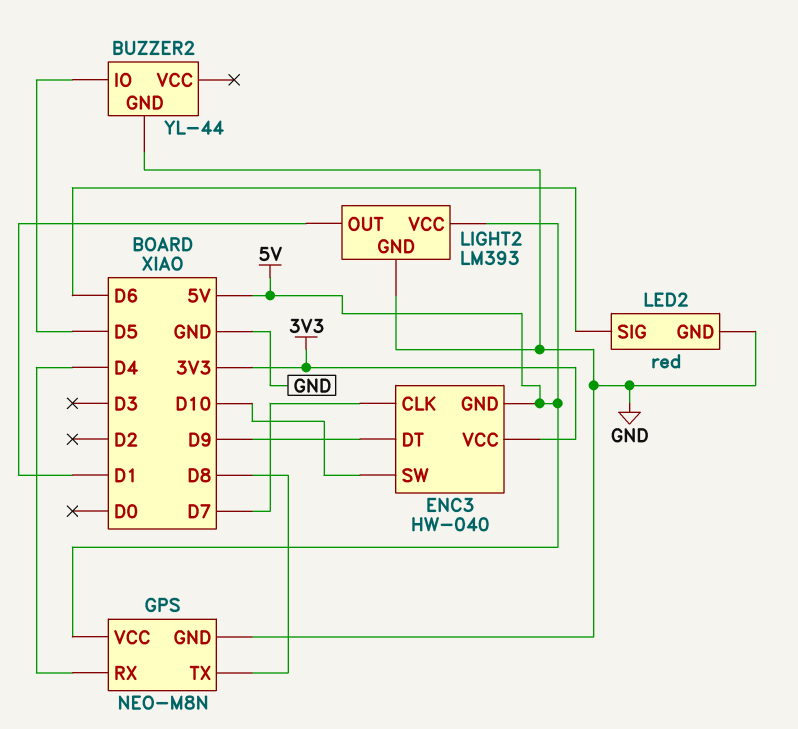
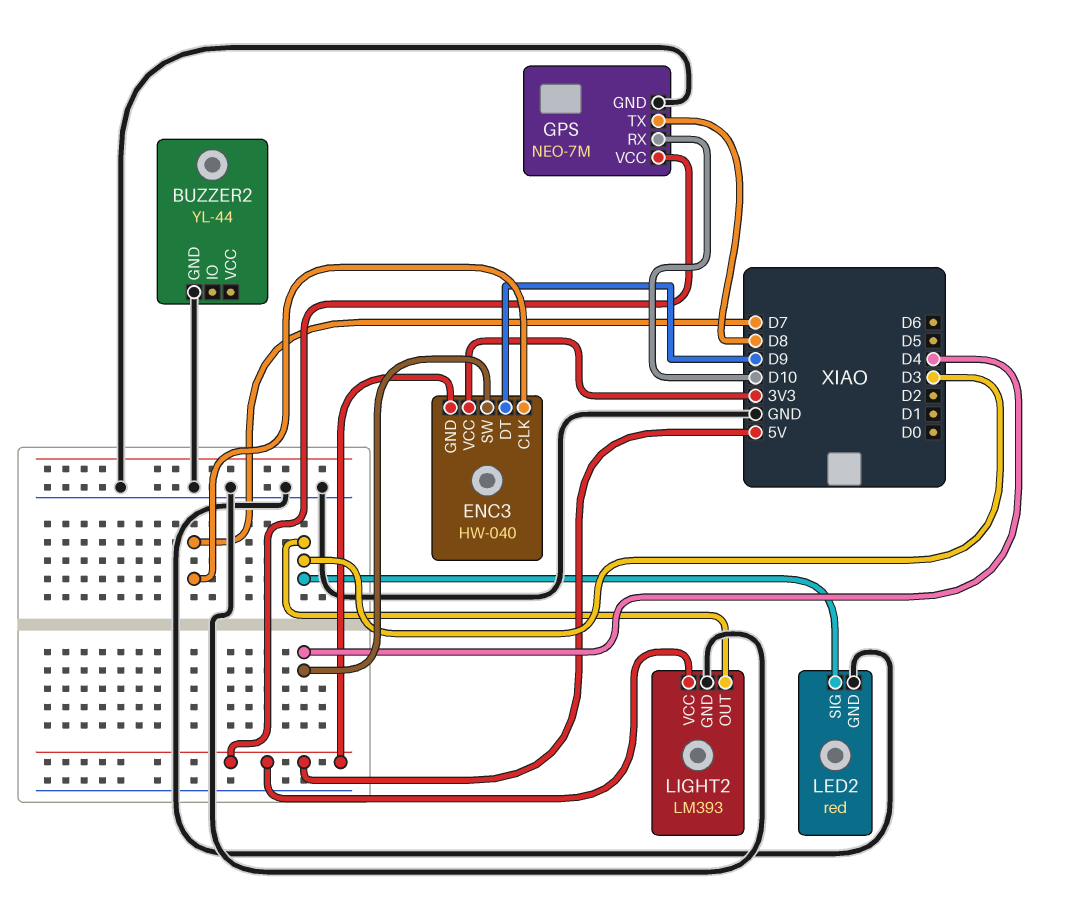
BUZZER2 pin IO: D5 -> none
ENC3 pin SW: D10 -> D4
GPS: NEO-M8N -> NEO-7M
GPS pin RX: D4 -> D10
LED2 pin SIG: D6 -> D3
LIGHT2 pin OUT: D1 -> D3

